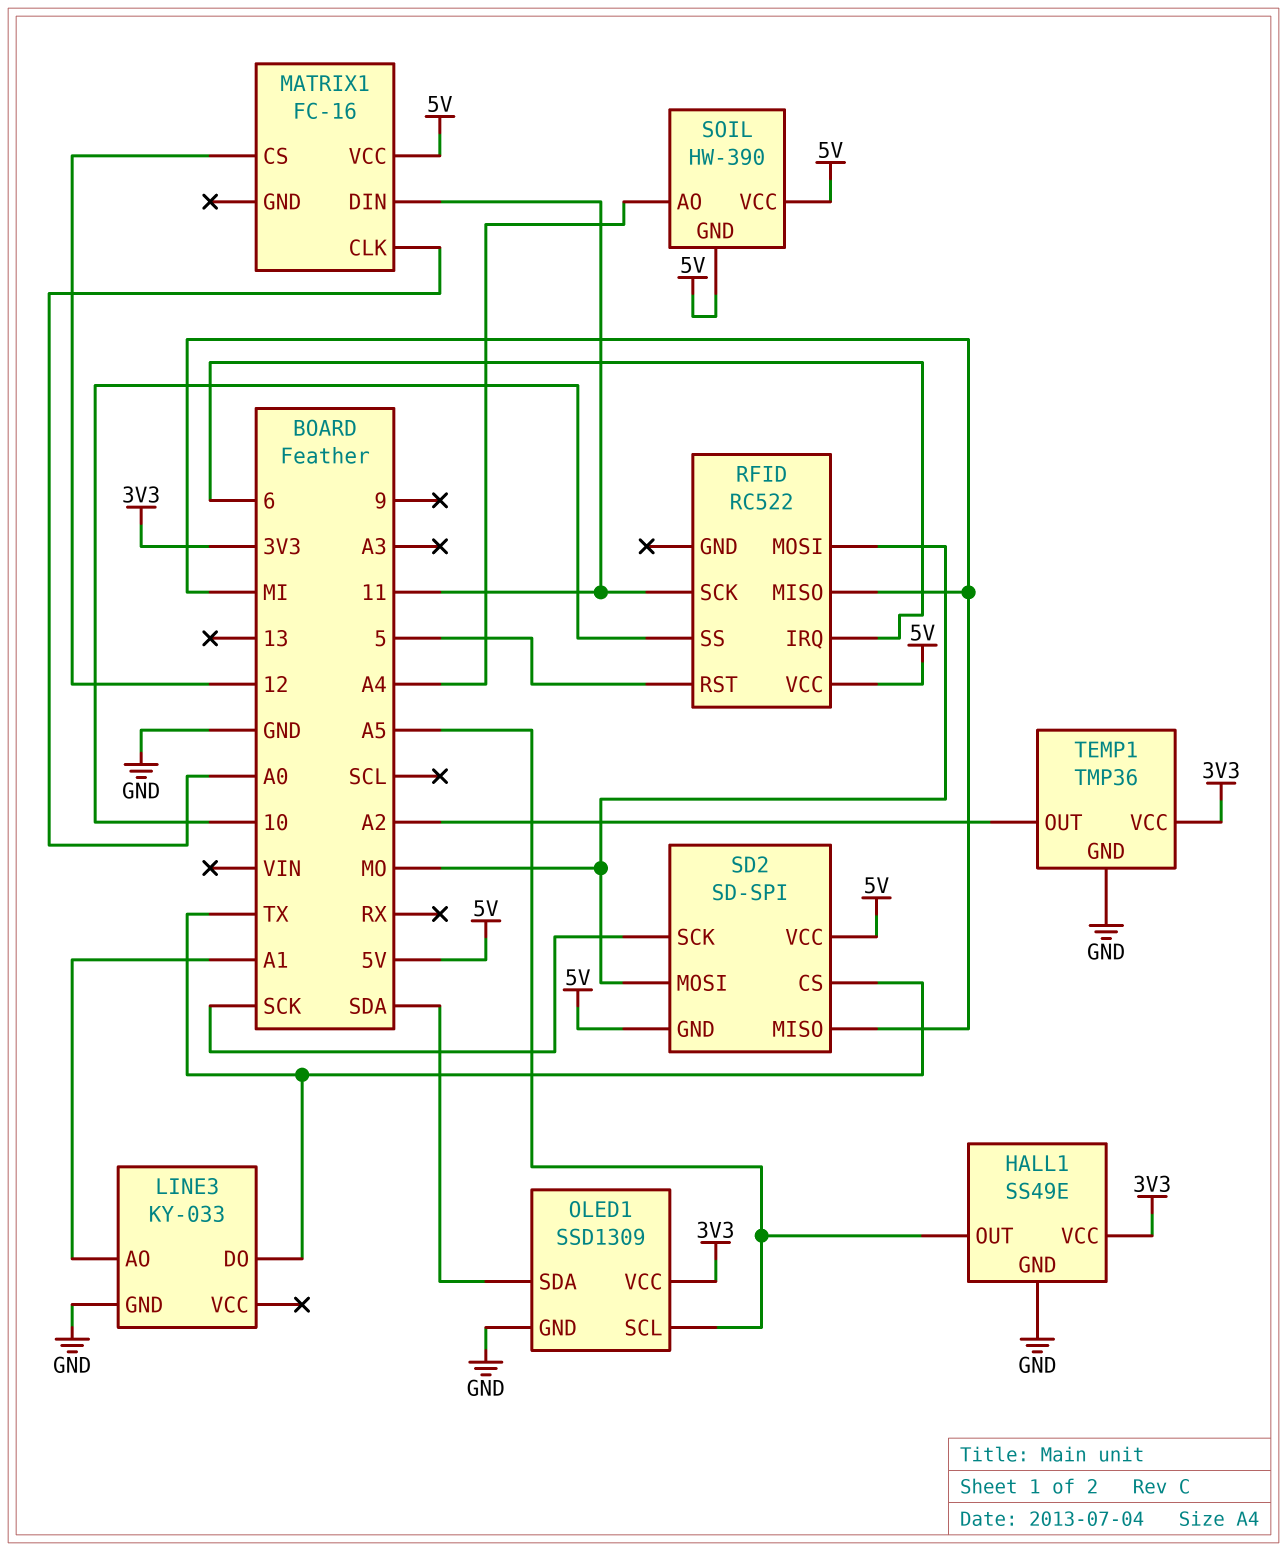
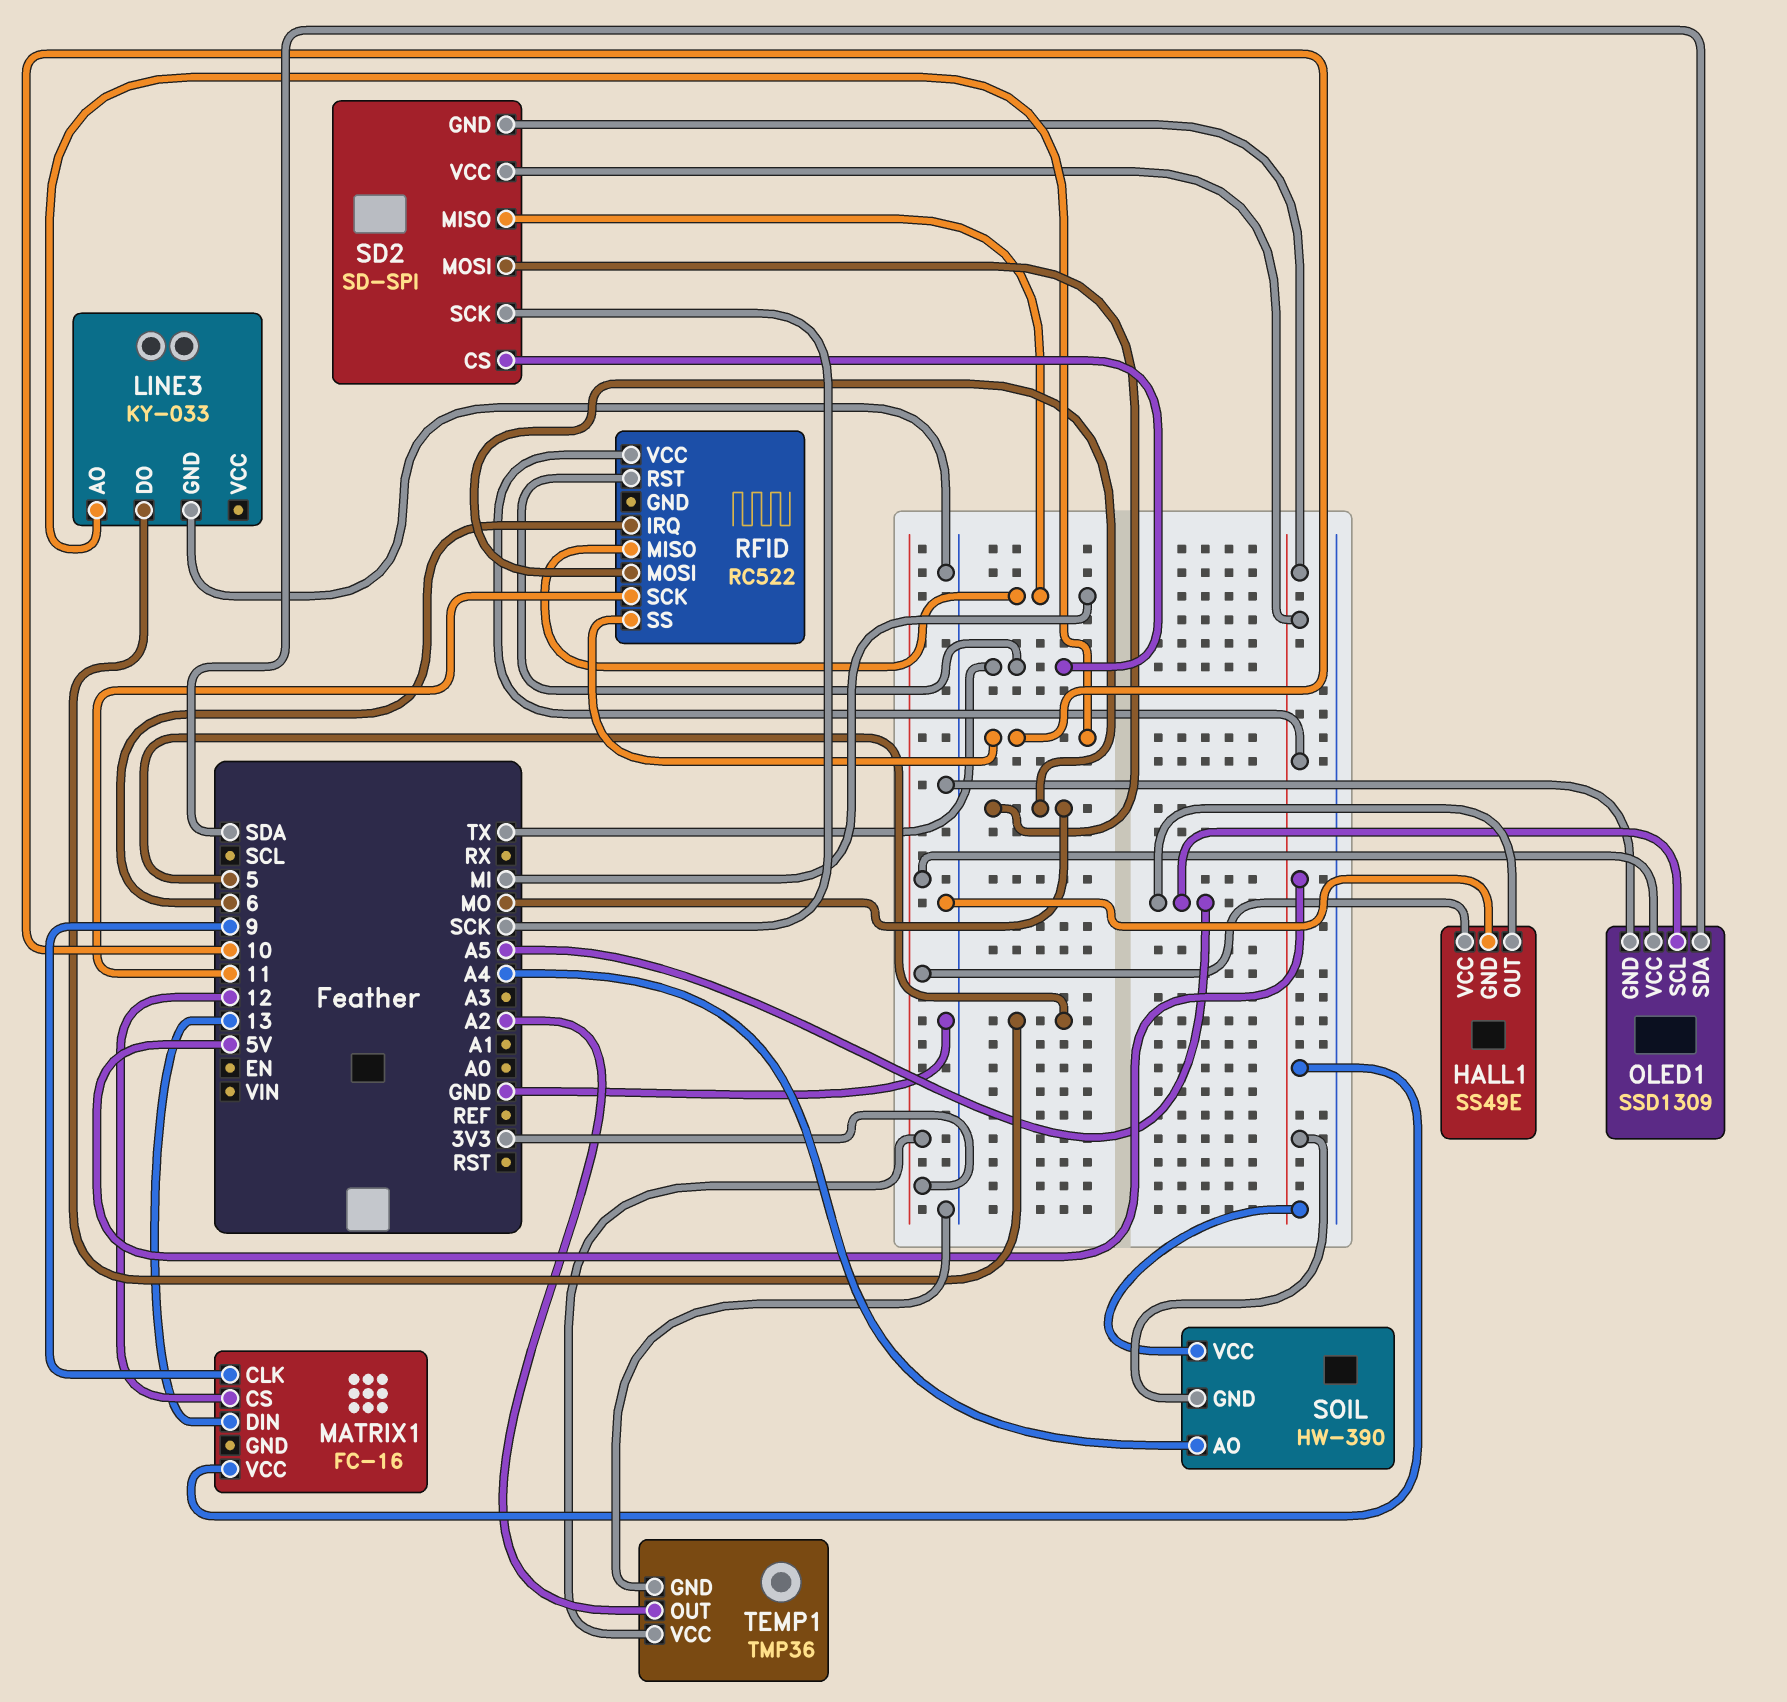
LINE3 pin AO: A1 -> 10
LINE3 pin DO: TX -> 5
MATRIX1 pin CLK: A0 -> 9
MATRIX1 pin DIN: 11 -> 13
RFID pin RST: 5 -> TX

